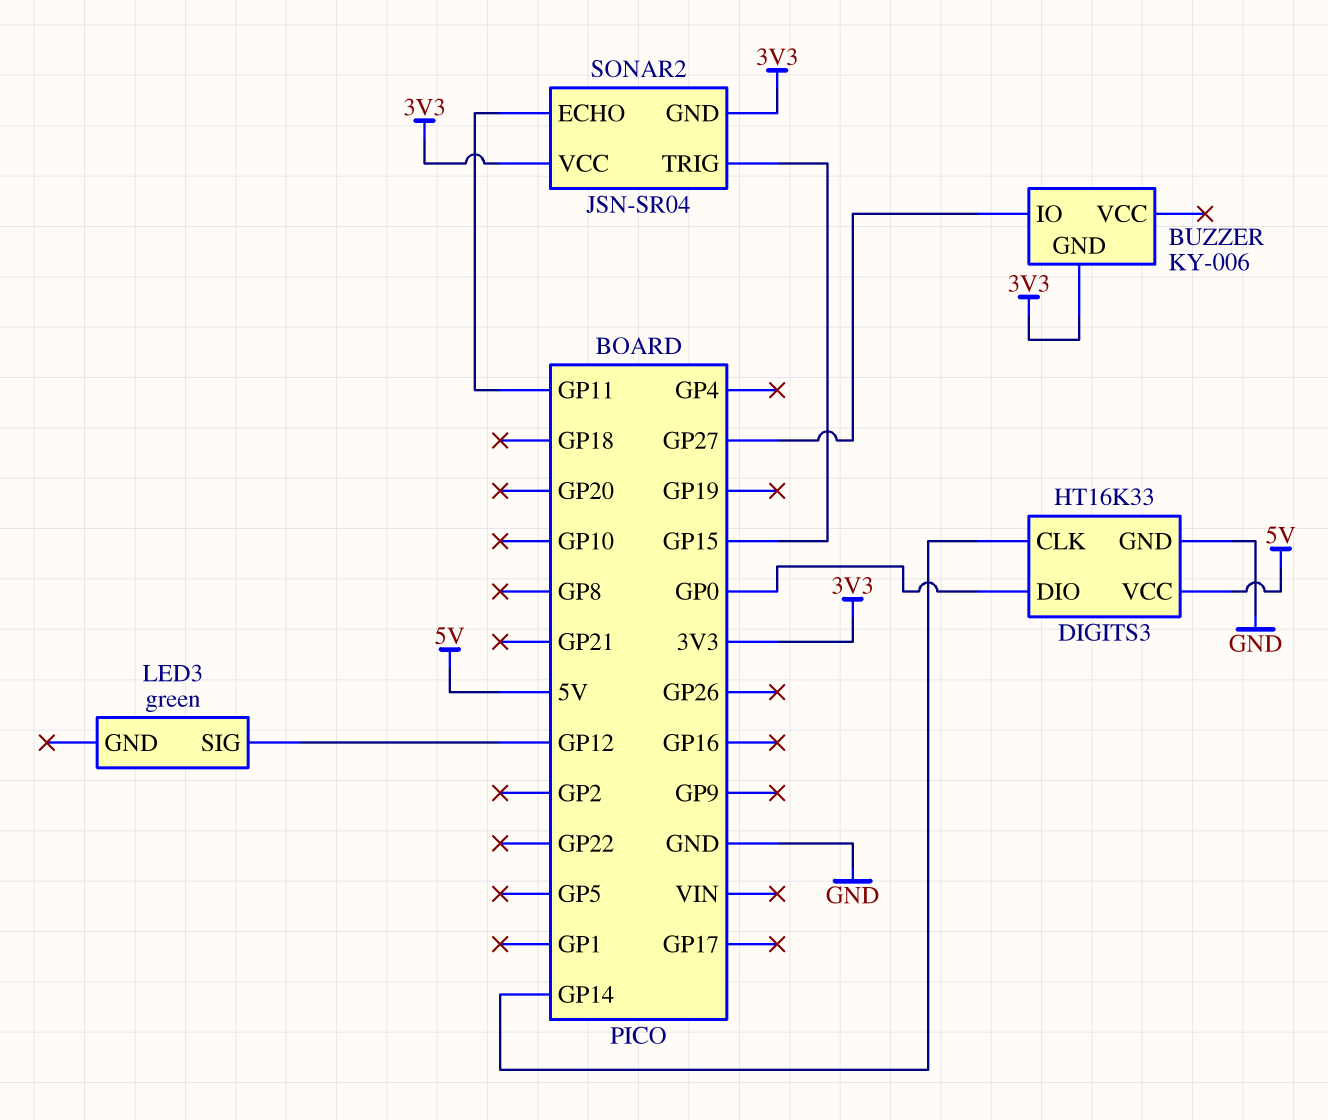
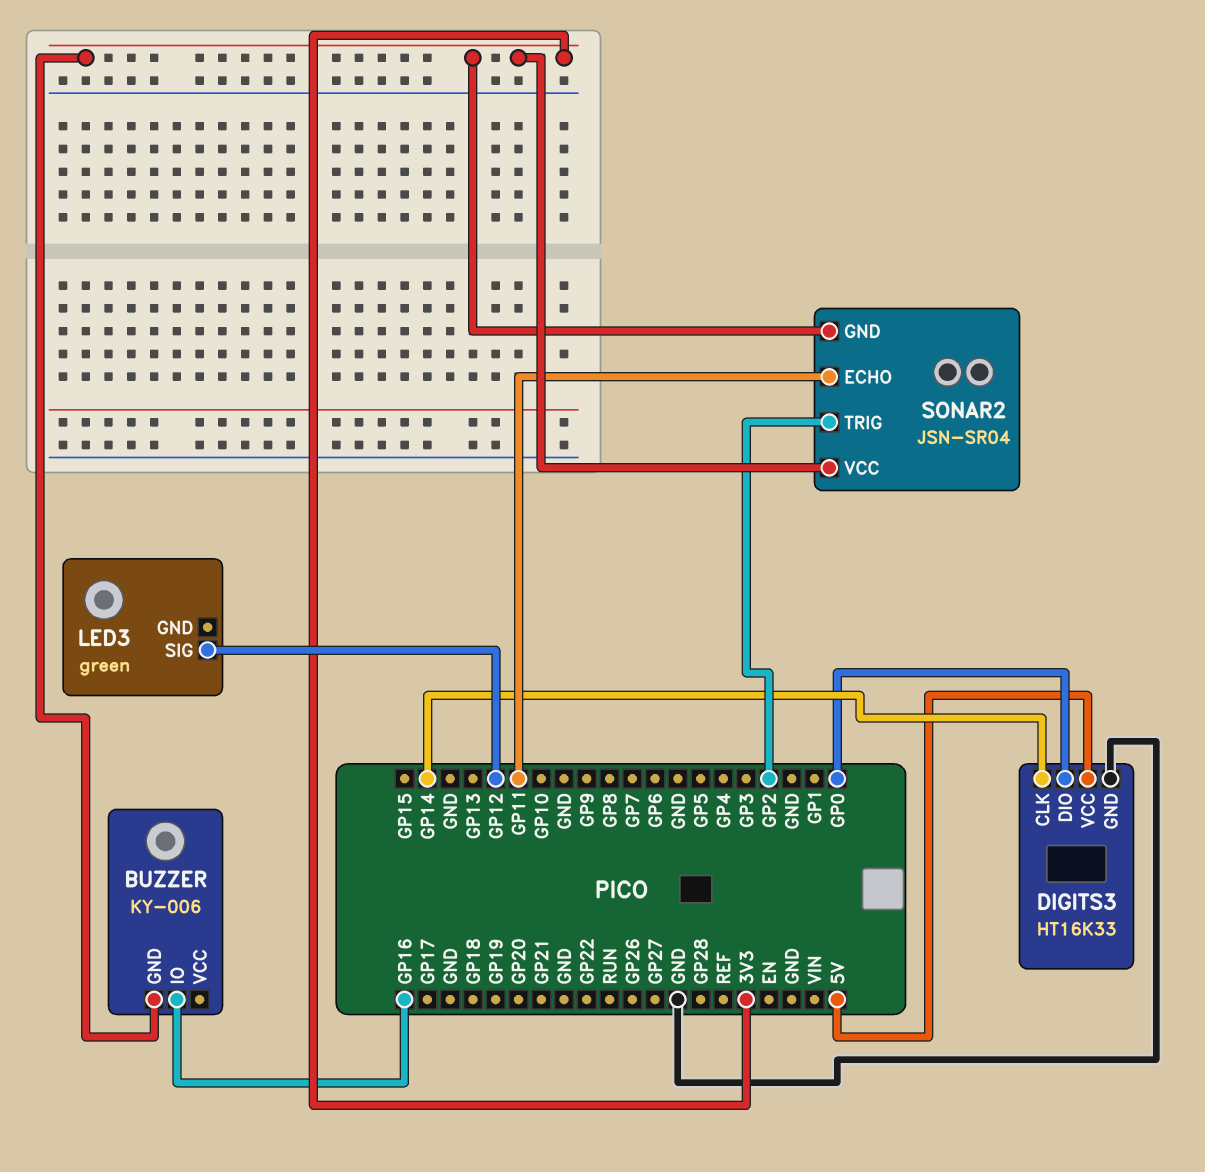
BUZZER pin IO: GP27 -> GP16
SONAR2 pin TRIG: GP15 -> GP2

